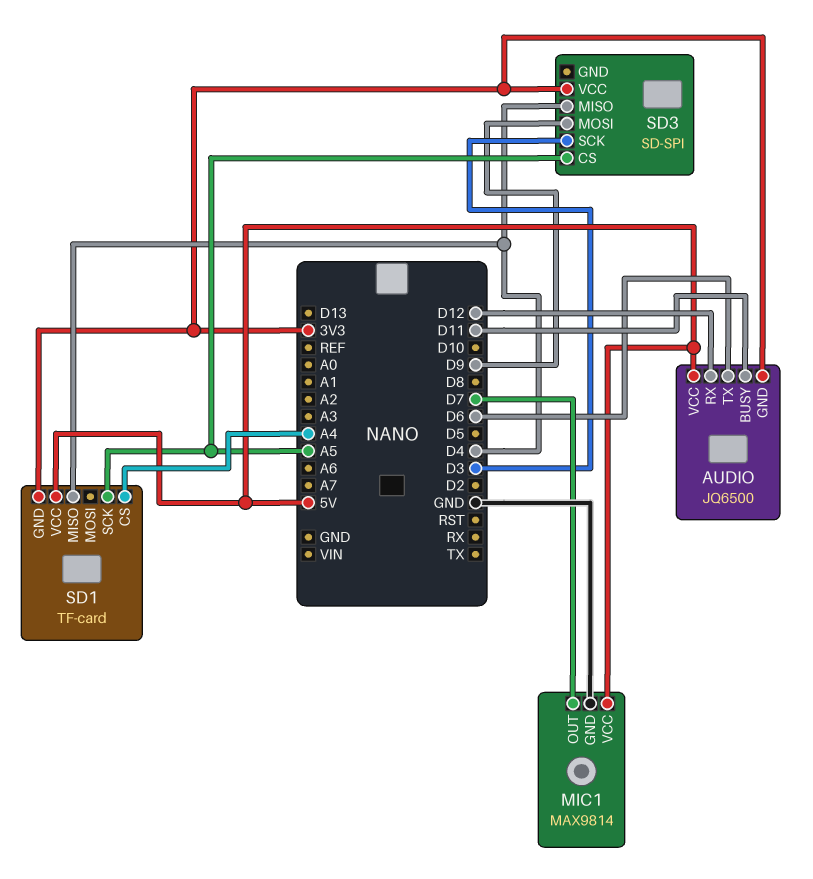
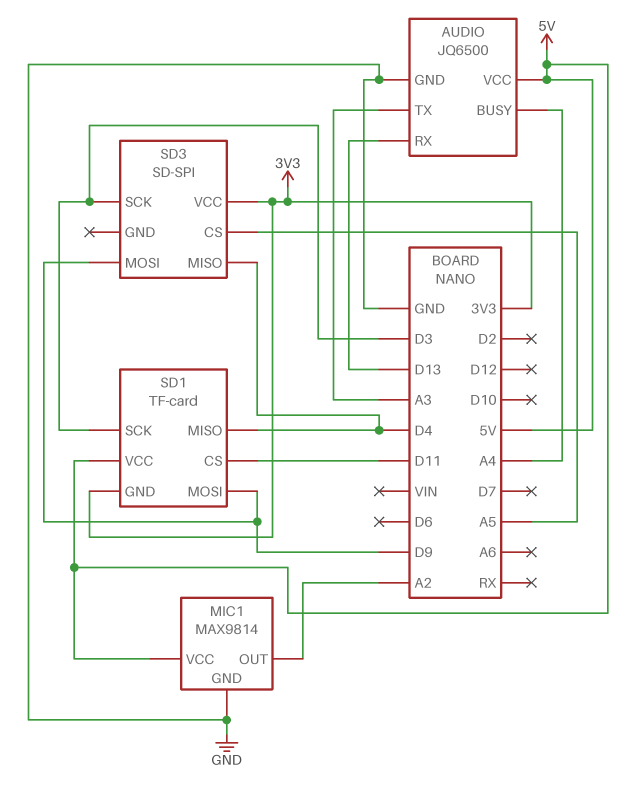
AUDIO pin BUSY: D11 -> A4
AUDIO pin GND: 3V3 -> GND
AUDIO pin RX: D12 -> D13
AUDIO pin TX: D6 -> A3
MIC1 pin OUT: D7 -> A2
SD1 pin CS: A4 -> D11
SD1 pin MOSI: none -> D9
SD1 pin SCK: A5 -> D3

